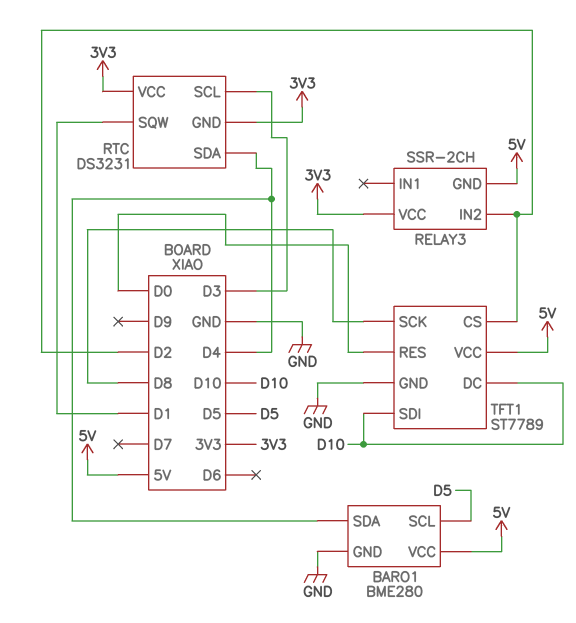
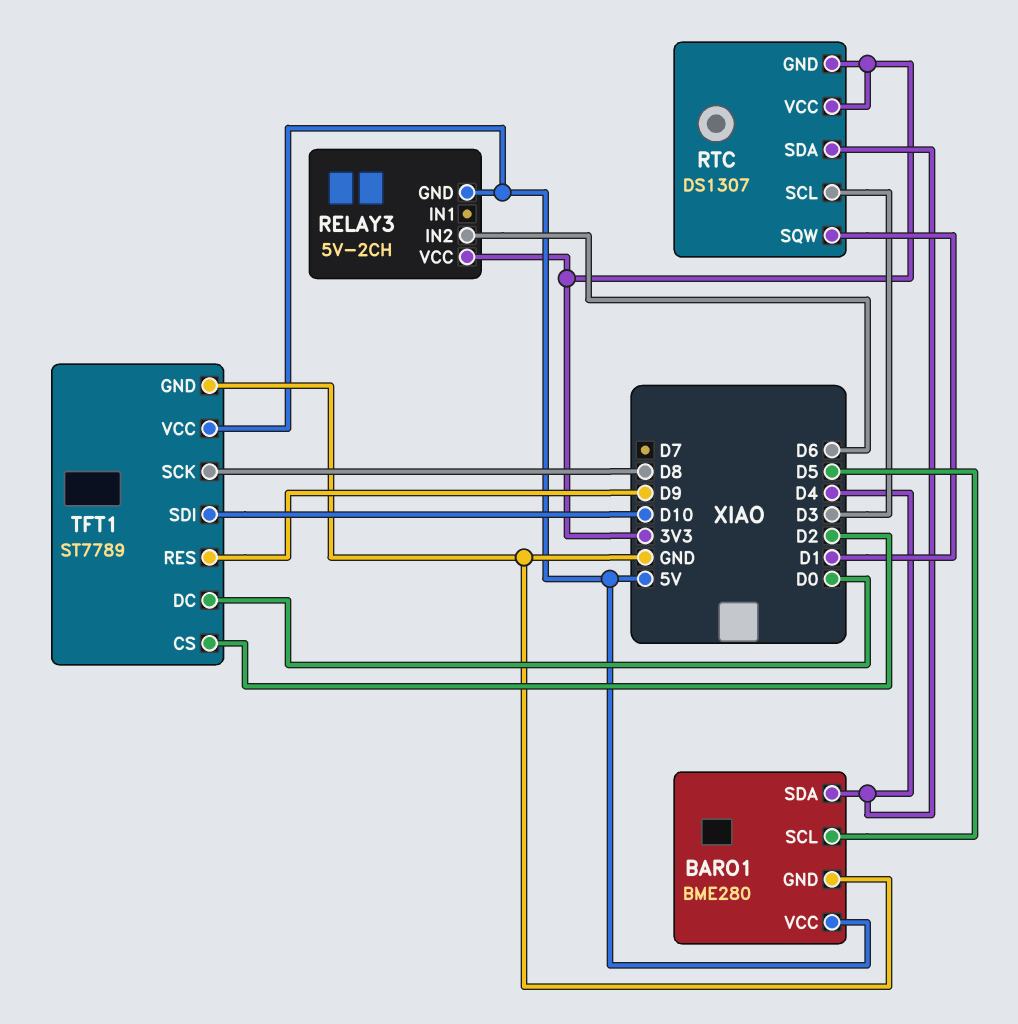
RELAY3: SSR-2CH -> 5V-2CH
RELAY3 pin IN2: D2 -> D6
RTC: DS3231 -> DS1307
TFT1 pin DC: D10 -> D0
TFT1 pin RES: D0 -> D9

